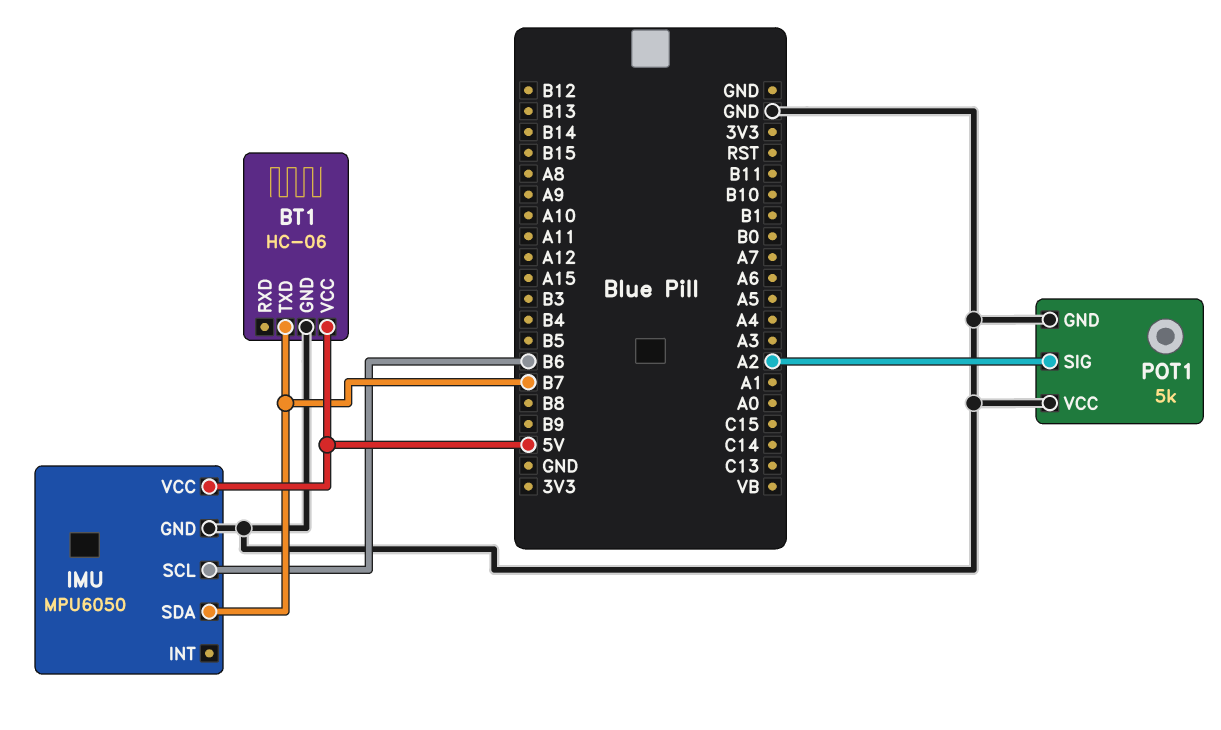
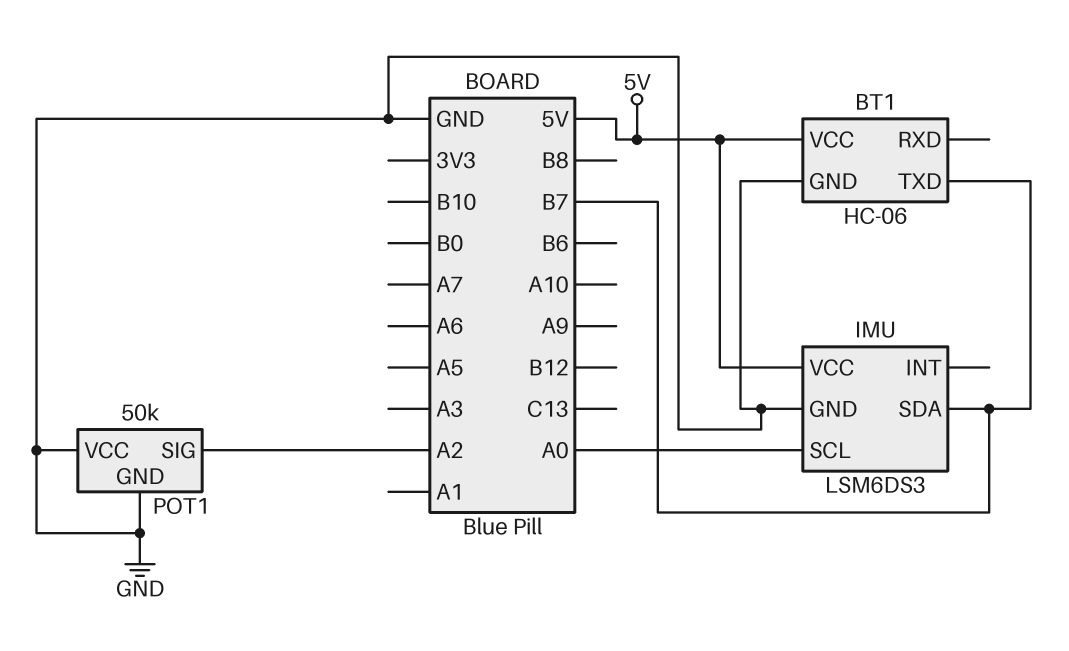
IMU: MPU6050 -> LSM6DS3
IMU pin SCL: B6 -> A0
POT1: 5k -> 50k

